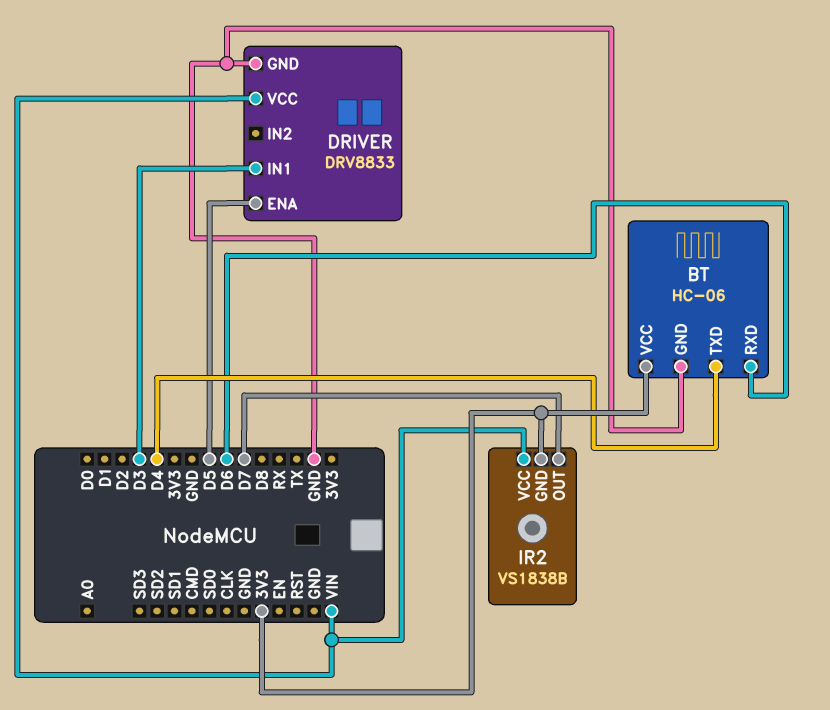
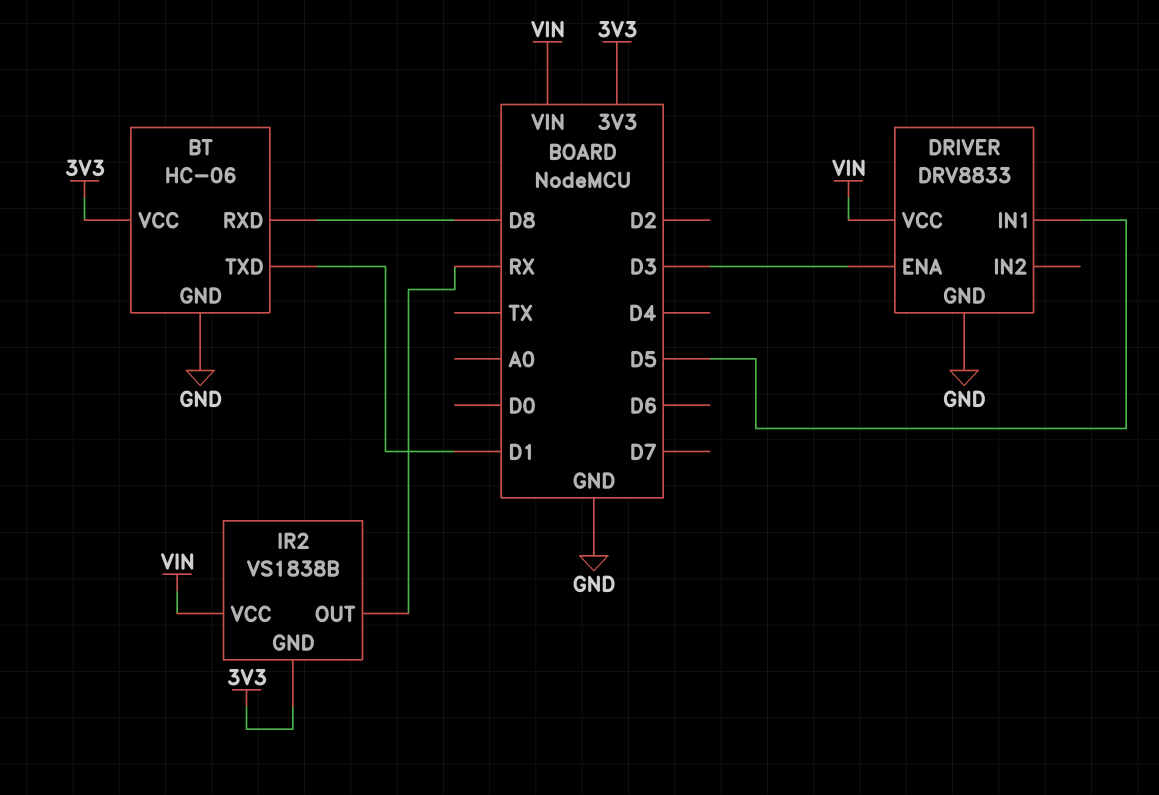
BT pin RXD: D6 -> D8
BT pin TXD: D4 -> D1
DRIVER pin ENA: D5 -> D3
DRIVER pin IN1: D3 -> D5
IR2 pin OUT: D7 -> RX

